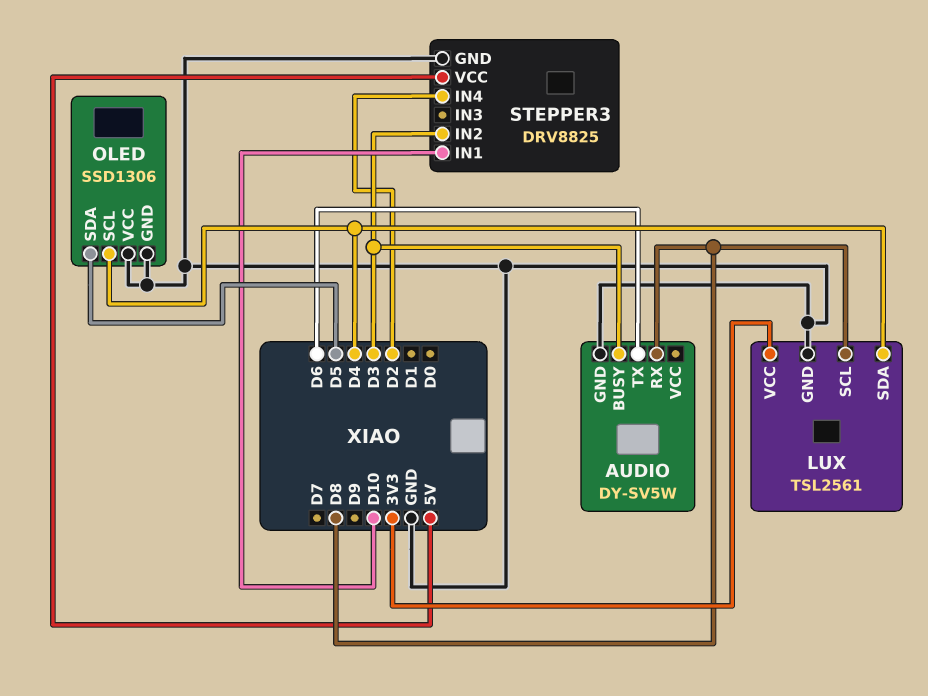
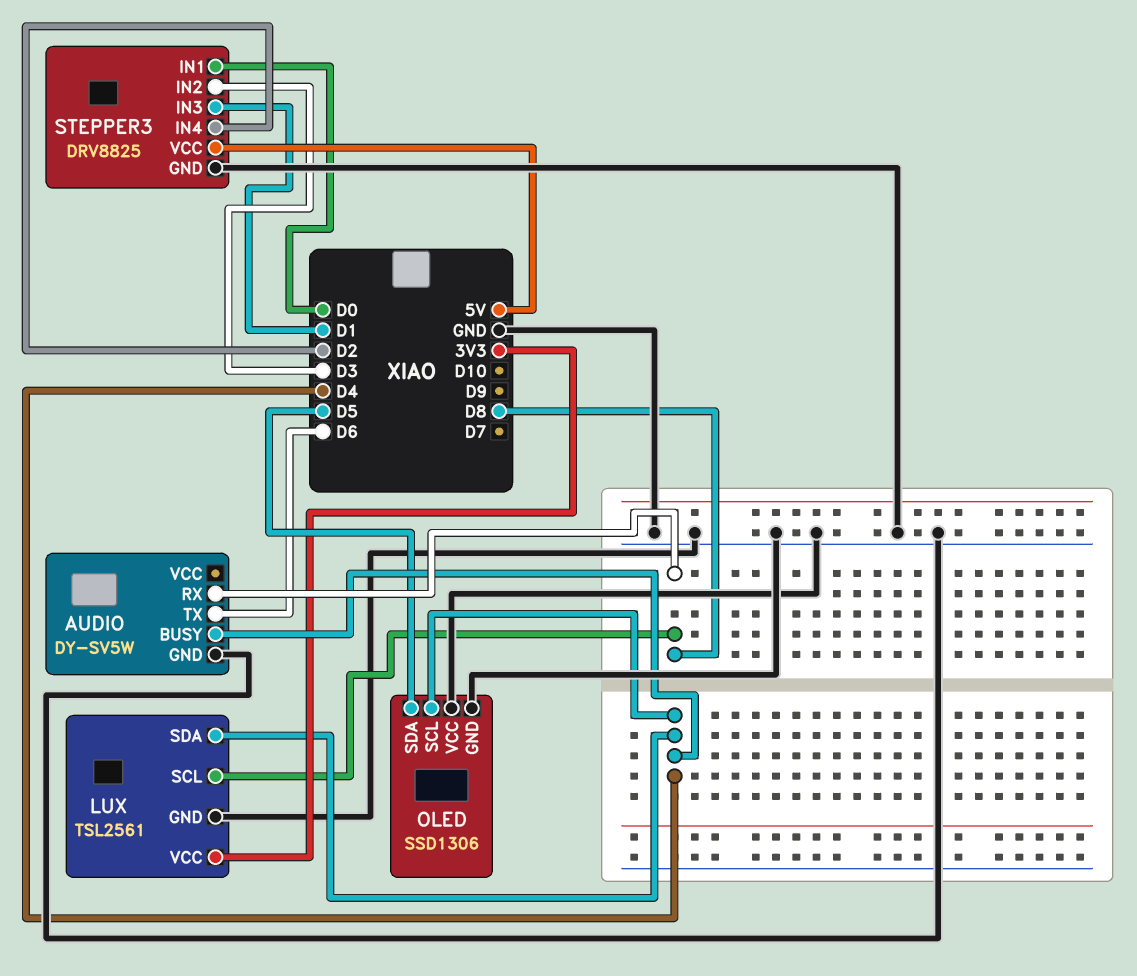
AUDIO pin BUSY: D3 -> D4
STEPPER3 pin IN1: D10 -> D0
STEPPER3 pin IN3: none -> D1

